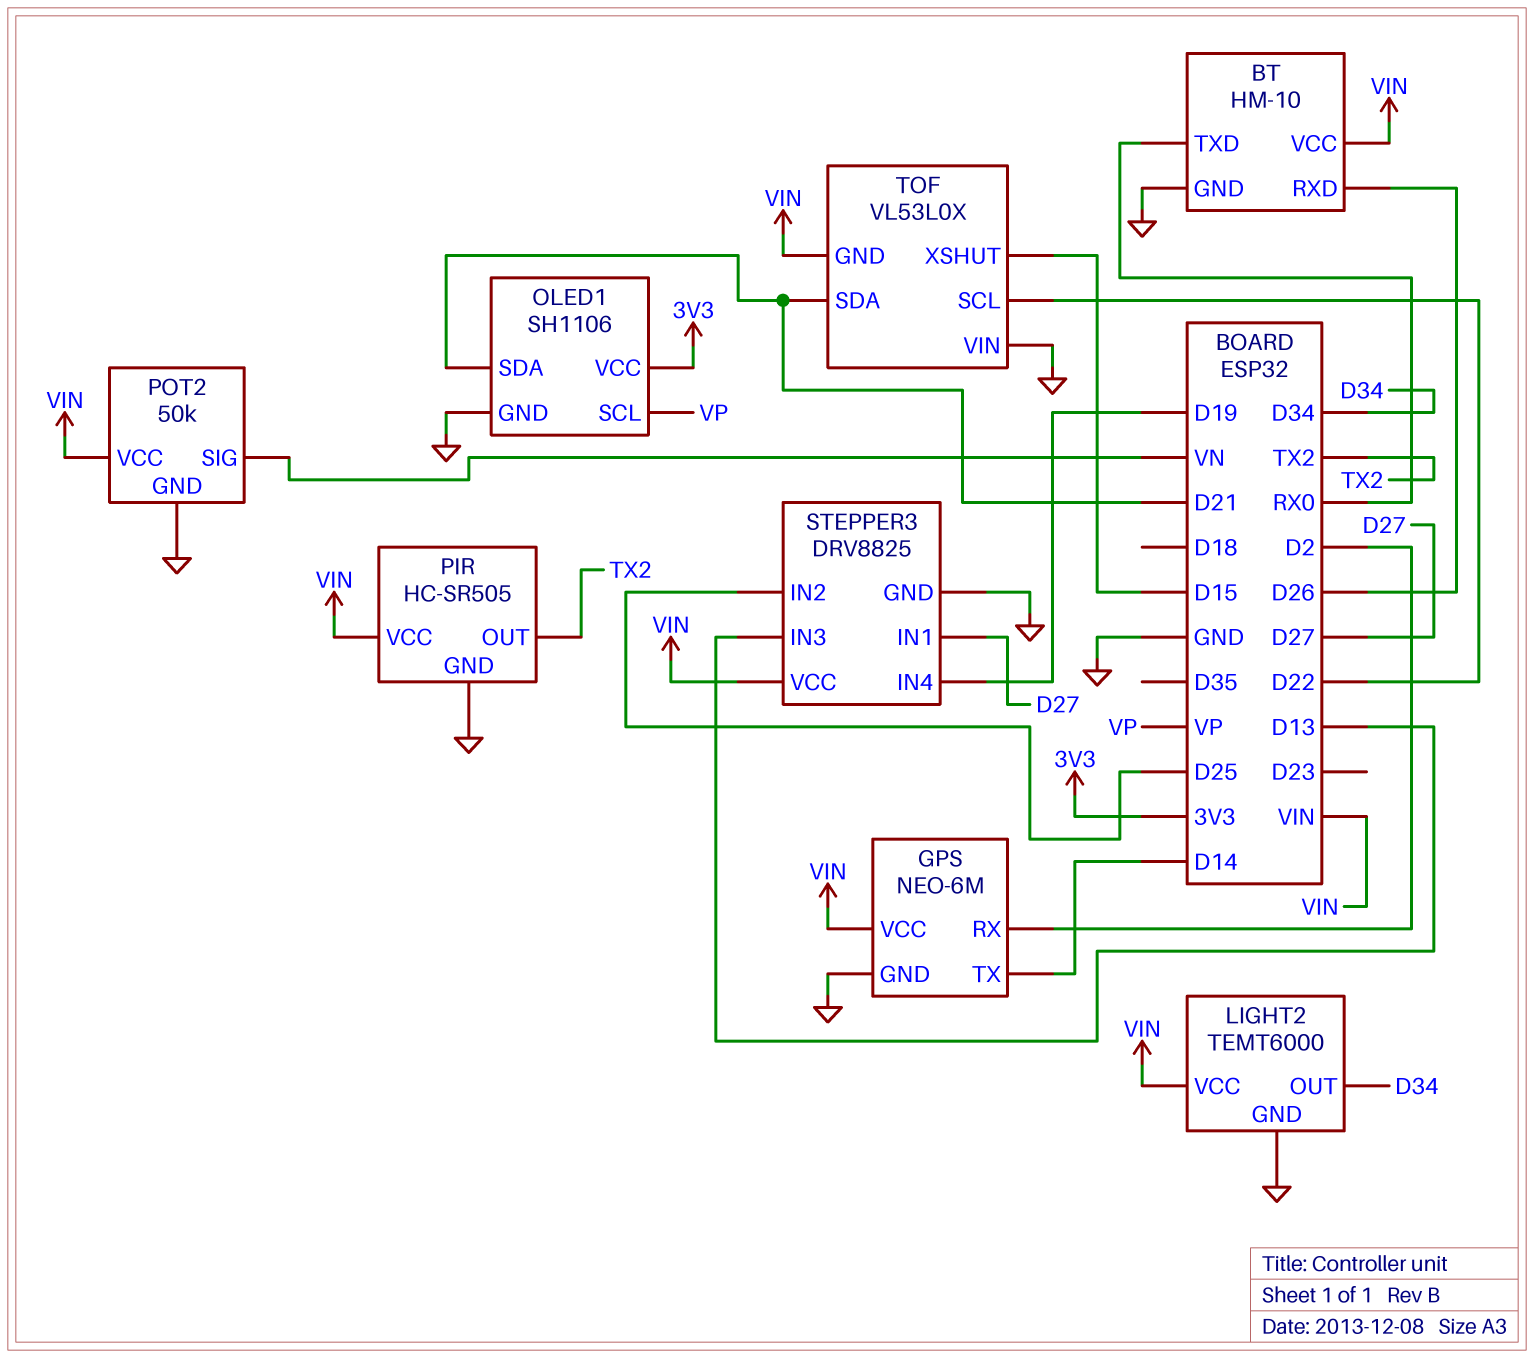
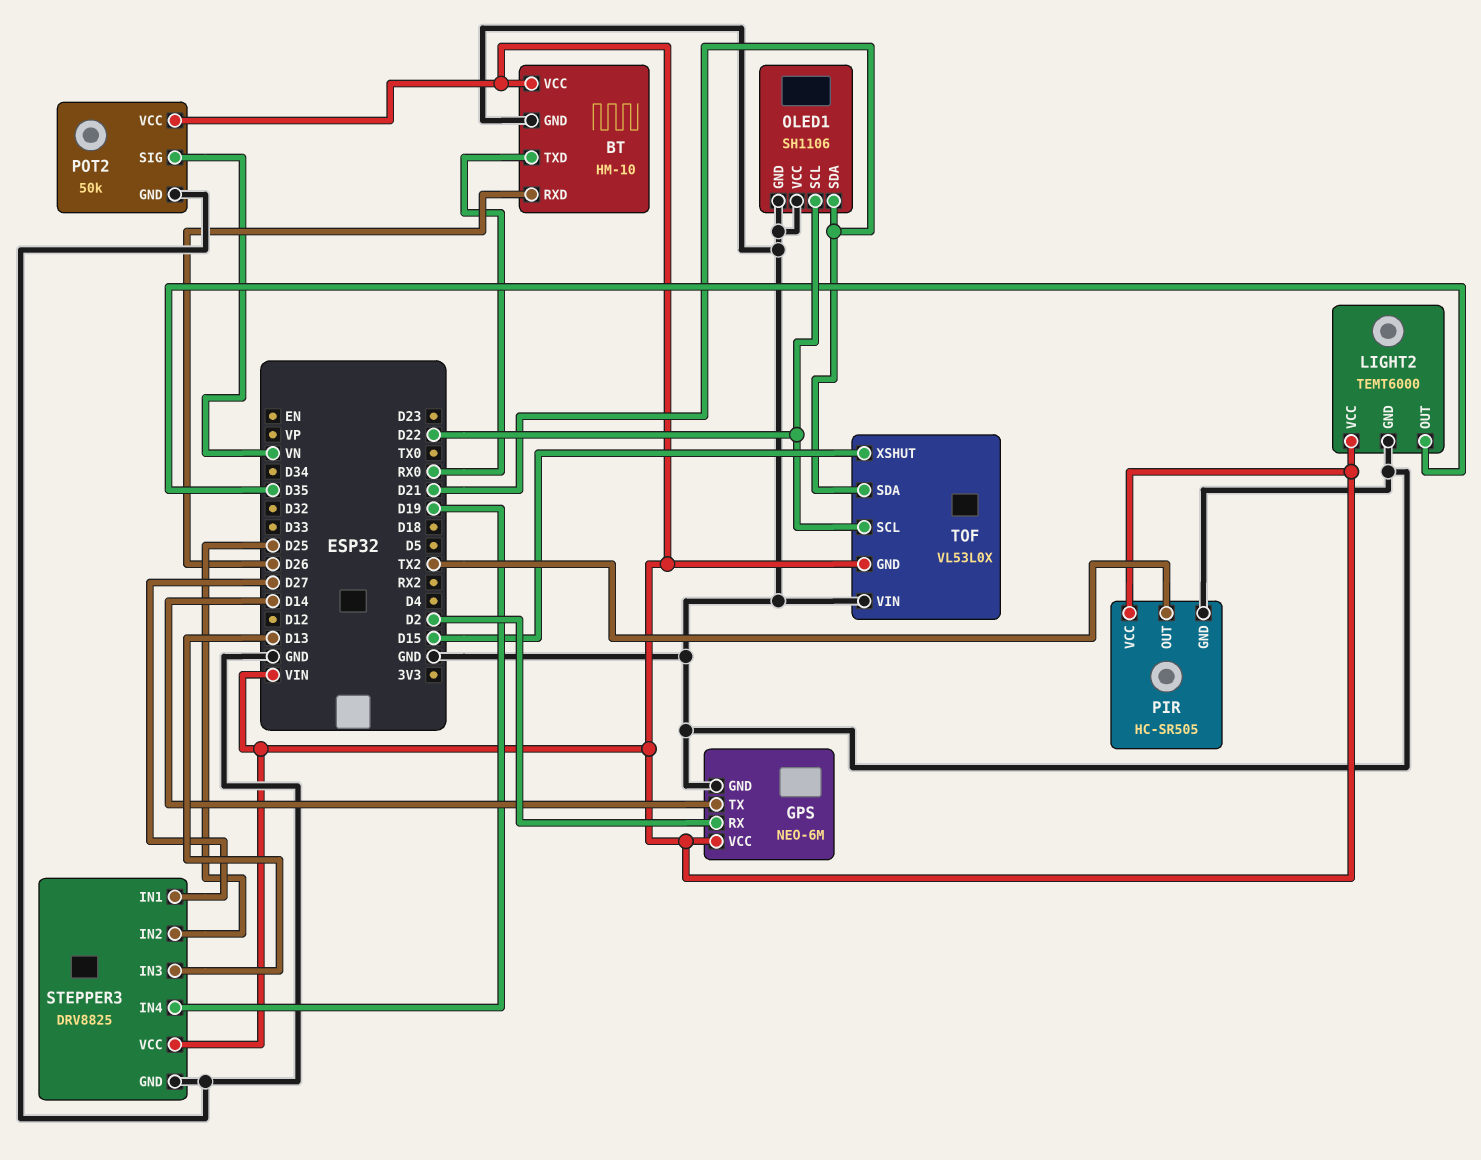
LIGHT2 pin OUT: D34 -> D35
OLED1 pin SCL: VP -> D22
OLED1 pin VCC: 3V3 -> GND

